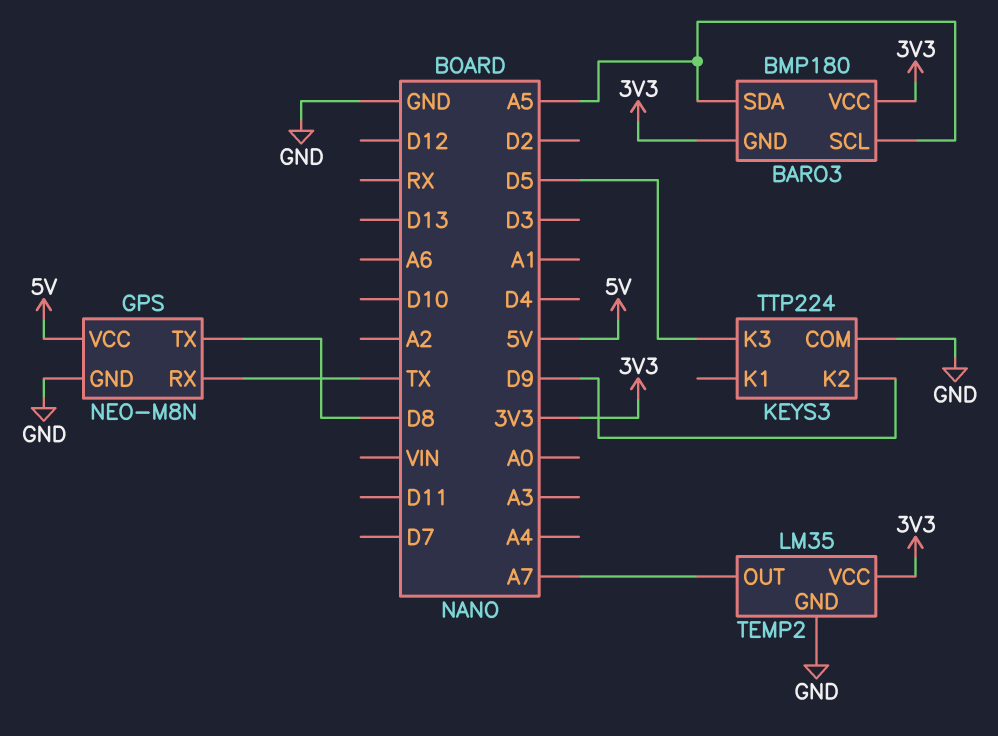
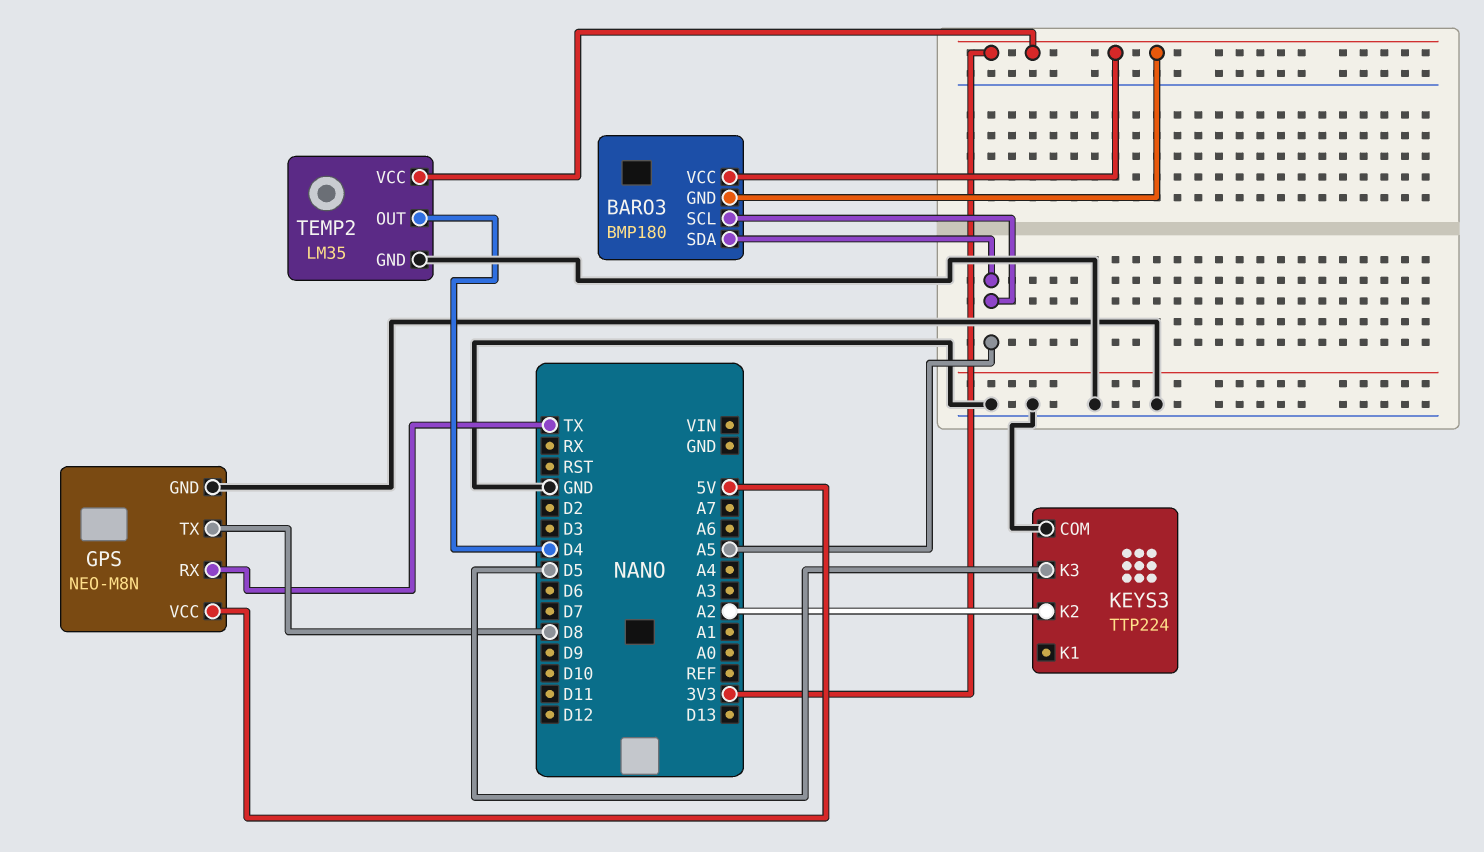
KEYS3 pin K2: D9 -> A2
TEMP2 pin OUT: A7 -> D4

